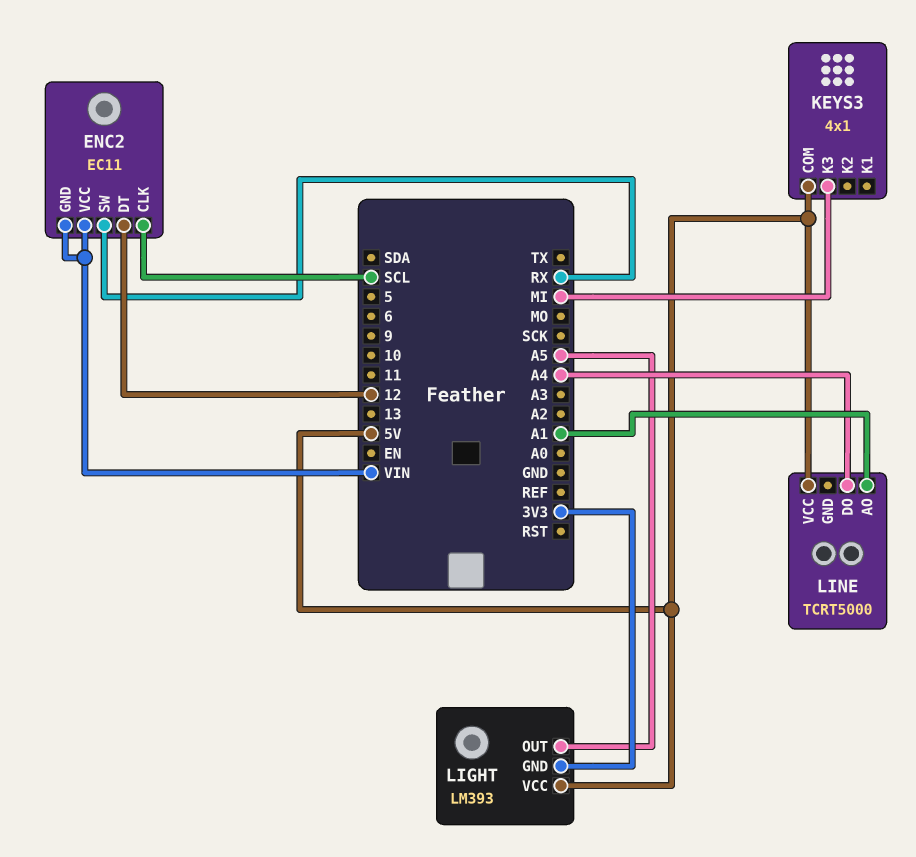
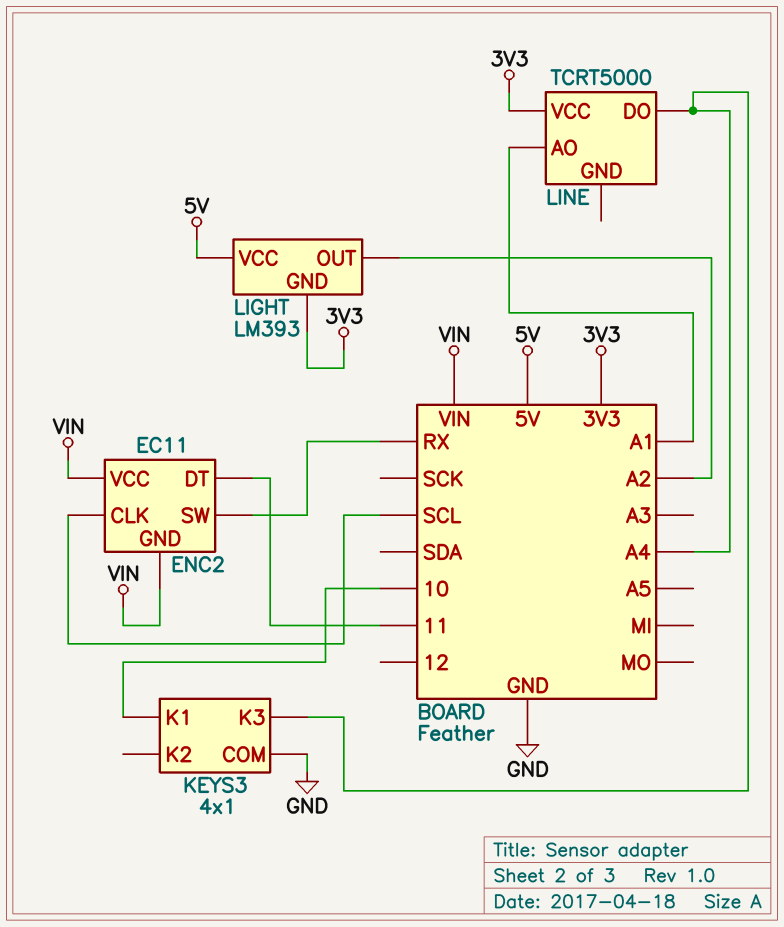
ENC2 pin DT: 12 -> 11
KEYS3 pin COM: 5V -> GND
KEYS3 pin K1: none -> 10
KEYS3 pin K3: MI -> A4
LIGHT pin OUT: A5 -> A2
LINE pin VCC: 5V -> 3V3

